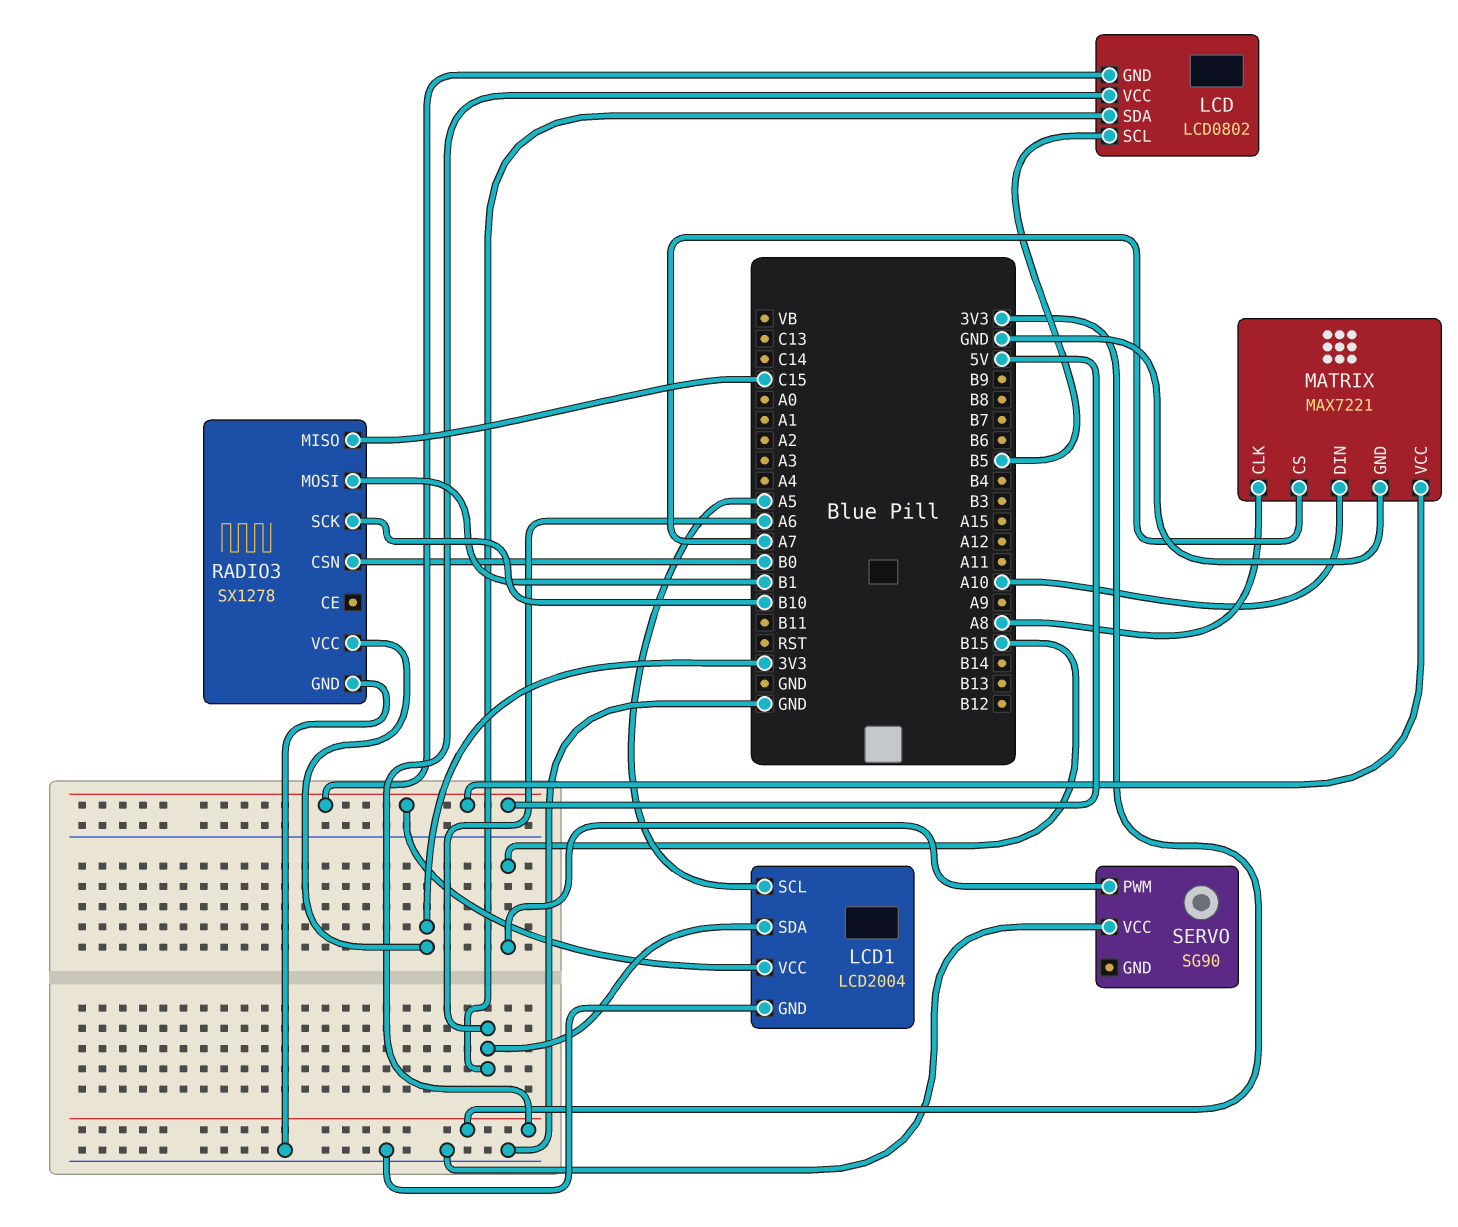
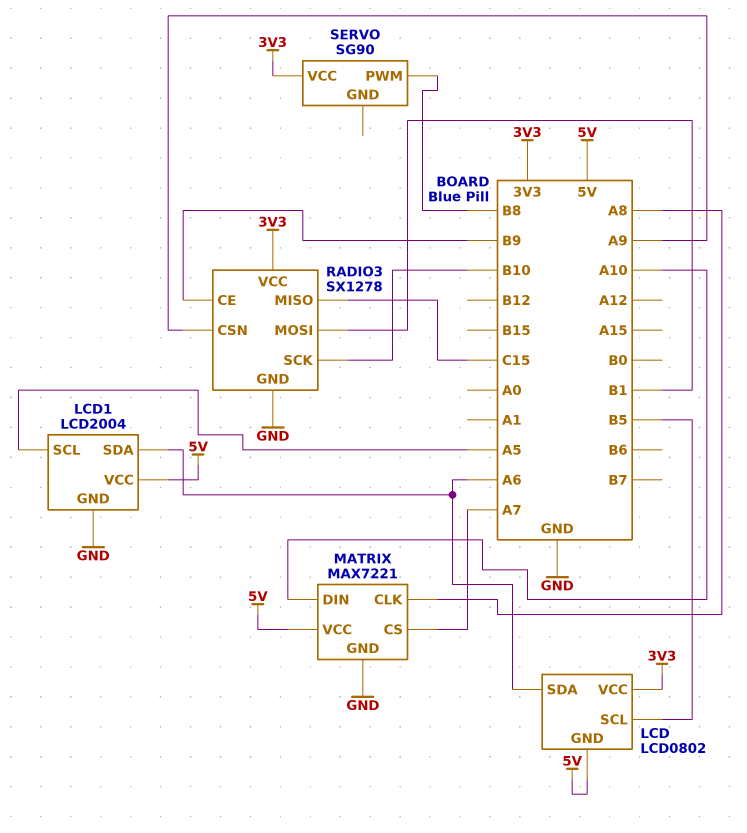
RADIO3 pin CE: none -> B9
RADIO3 pin CSN: B0 -> A9
SERVO pin PWM: B15 -> B8
SERVO pin VCC: GND -> 3V3

